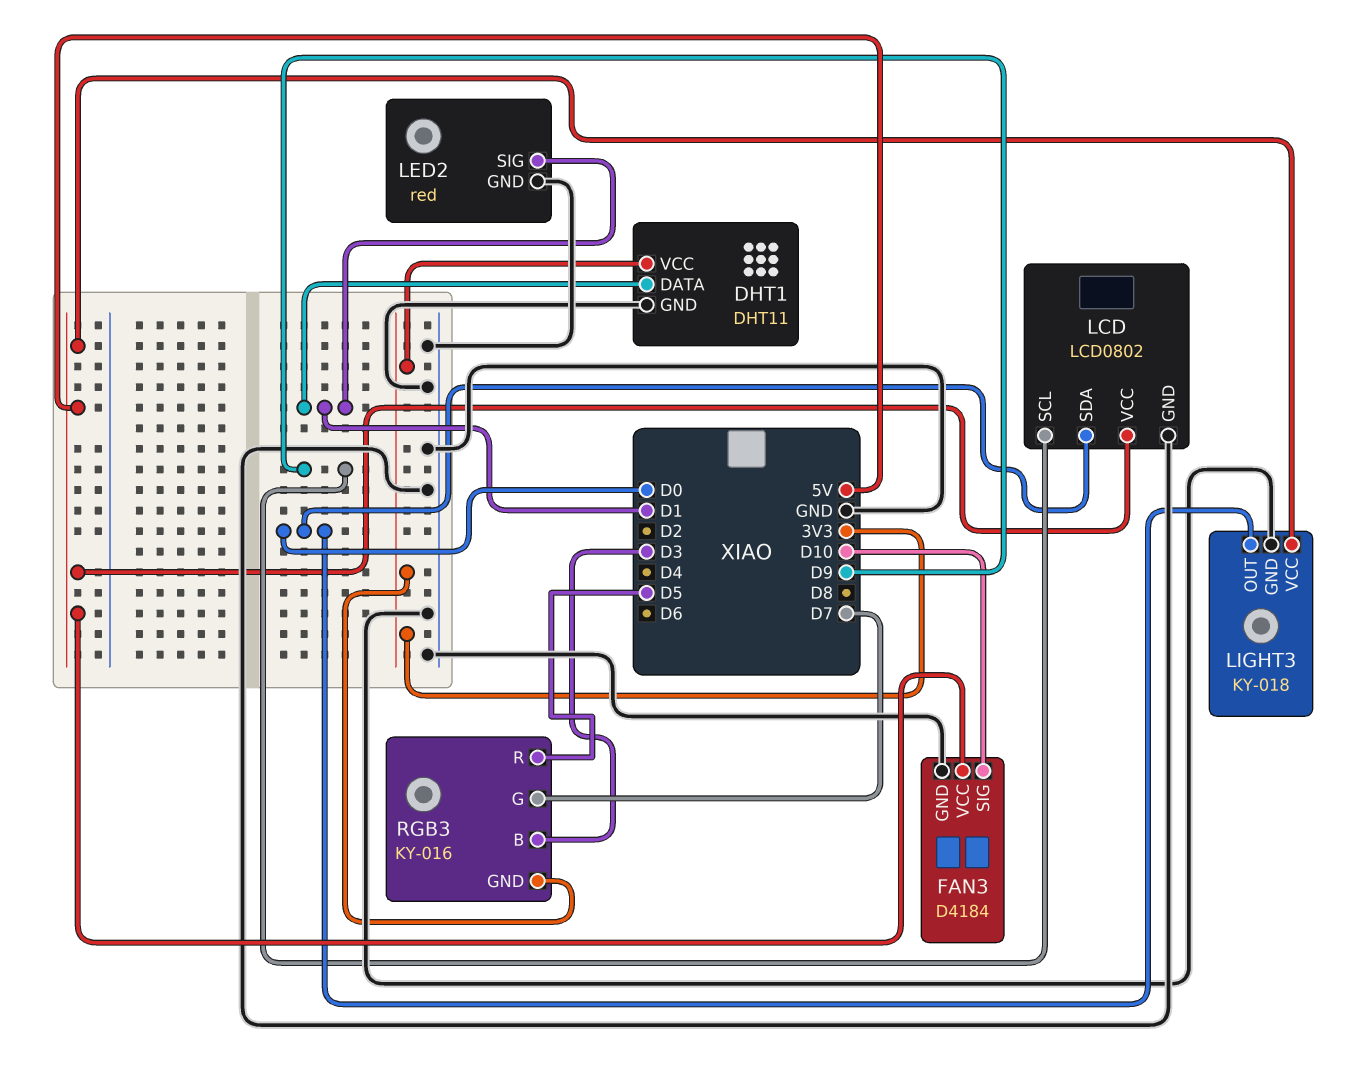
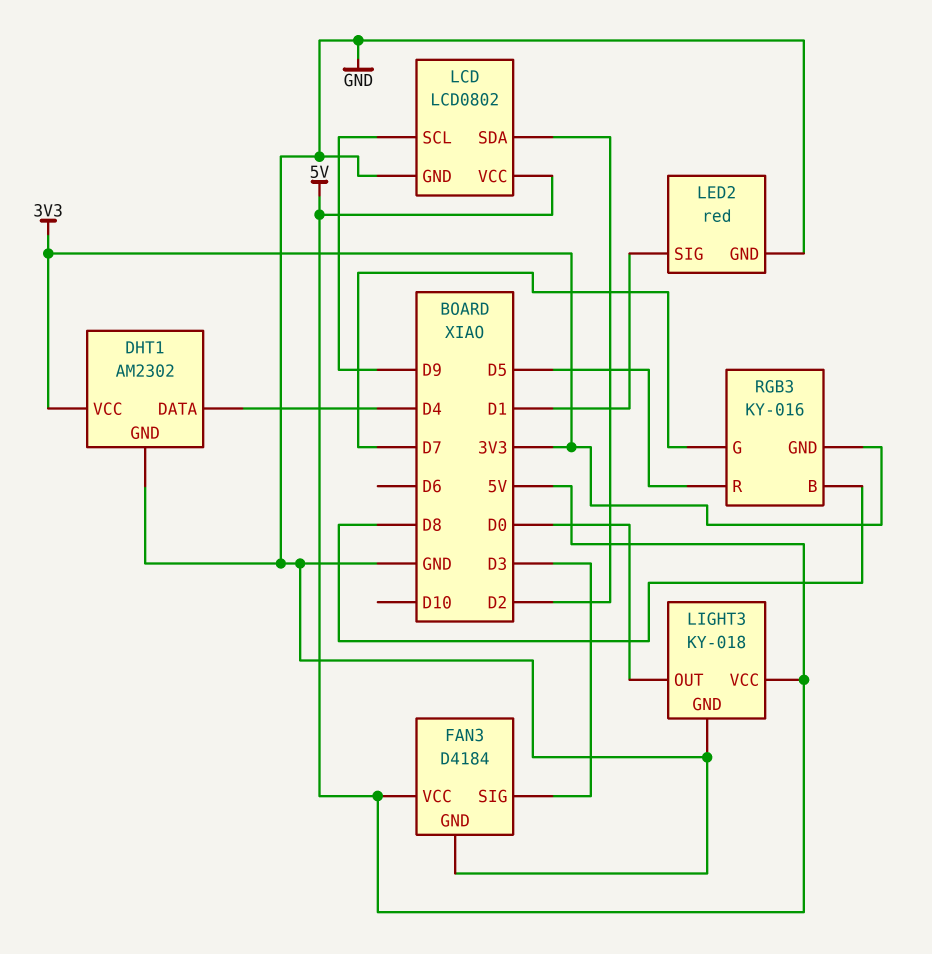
DHT1: DHT11 -> AM2302
DHT1 pin DATA: D1 -> D4
FAN3 pin SIG: D10 -> D3
LCD pin SDA: D0 -> D2
RGB3 pin B: D3 -> D8

